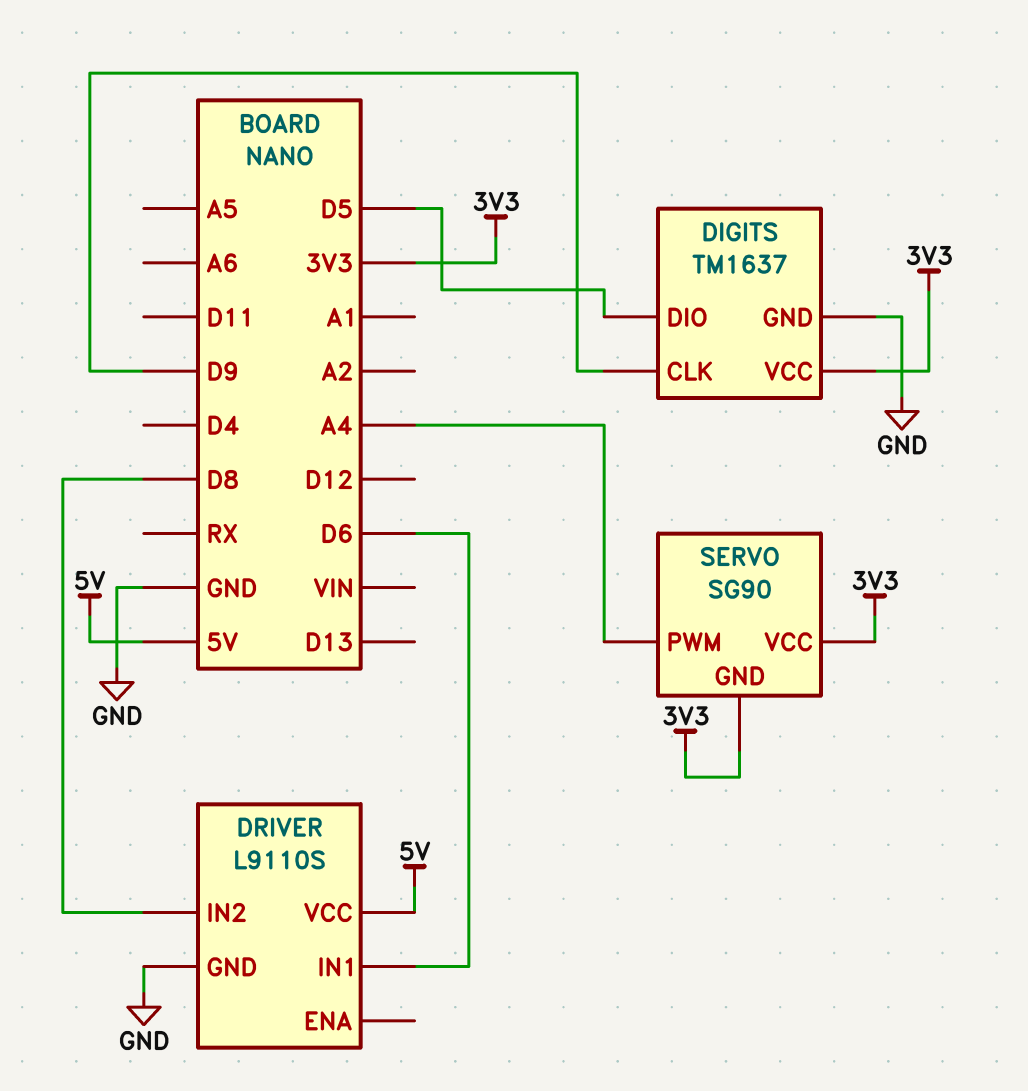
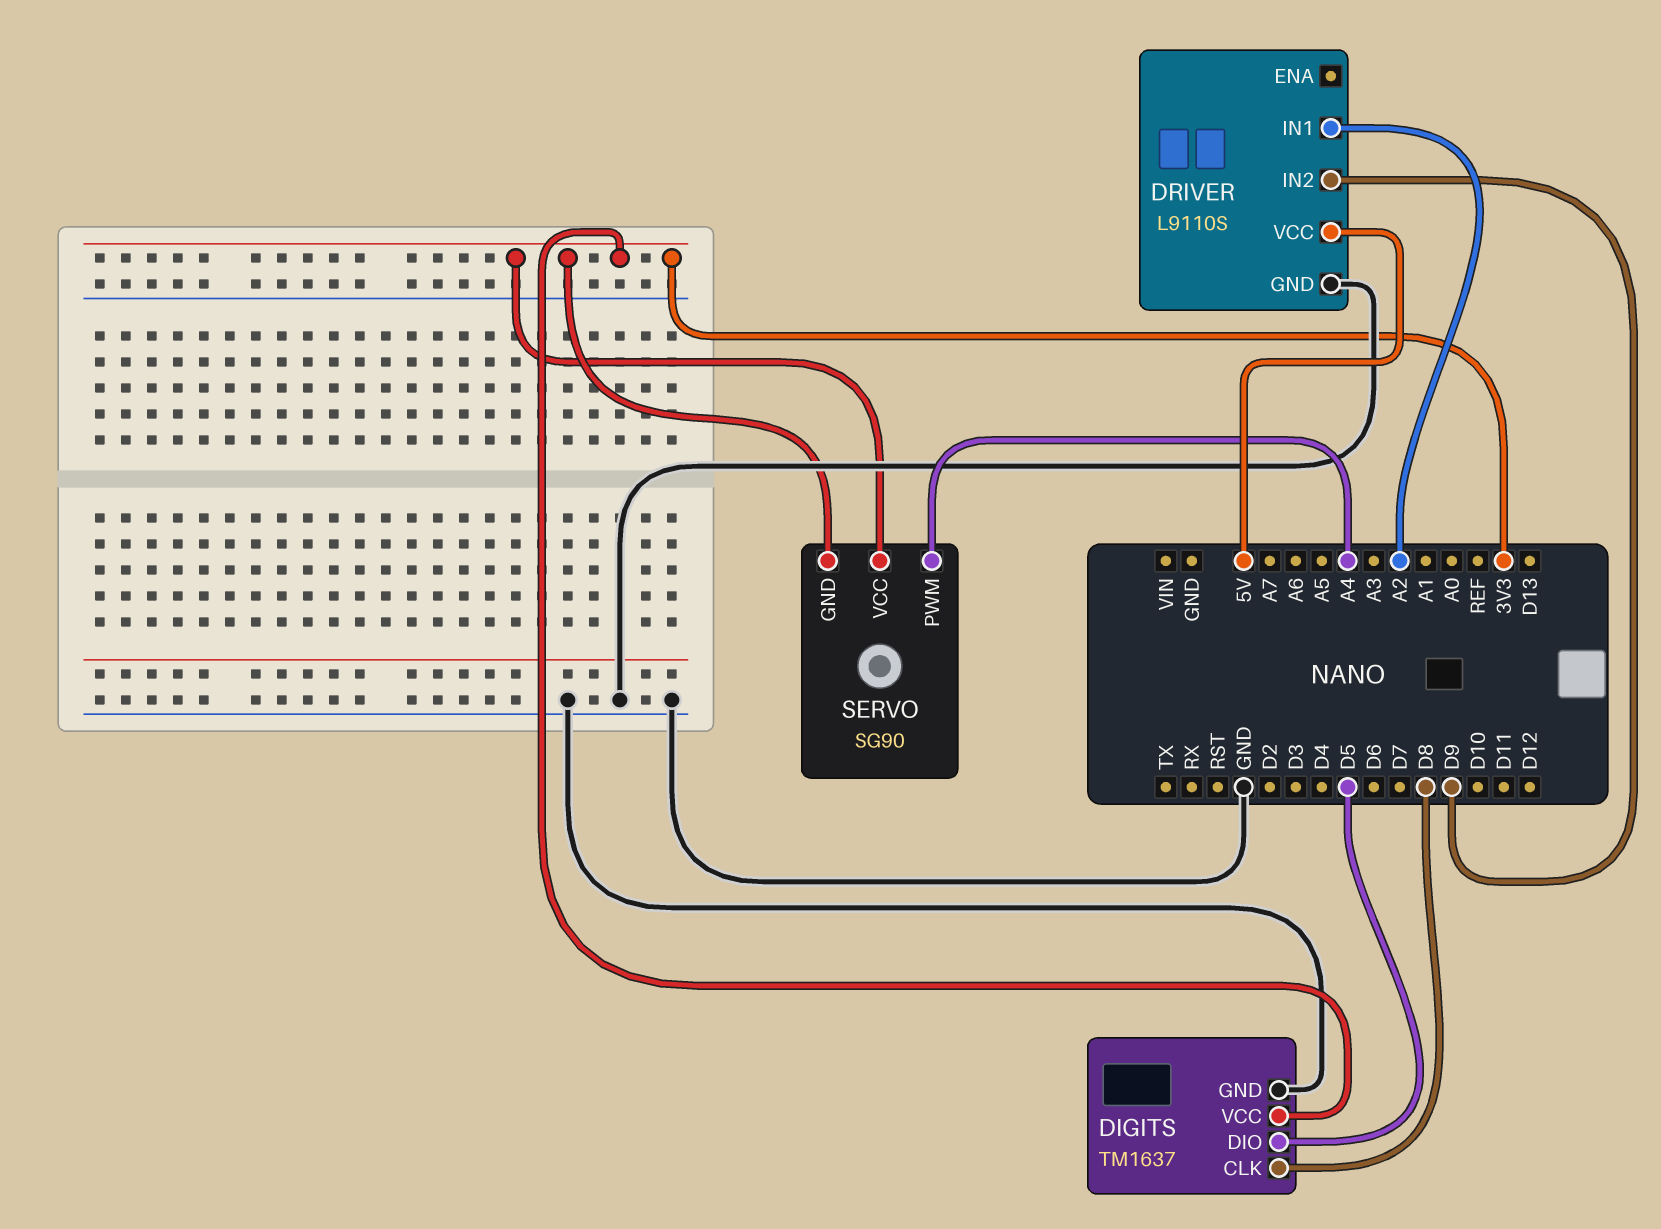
DIGITS pin CLK: D9 -> D8
DRIVER pin IN1: D6 -> A2
DRIVER pin IN2: D8 -> D9

